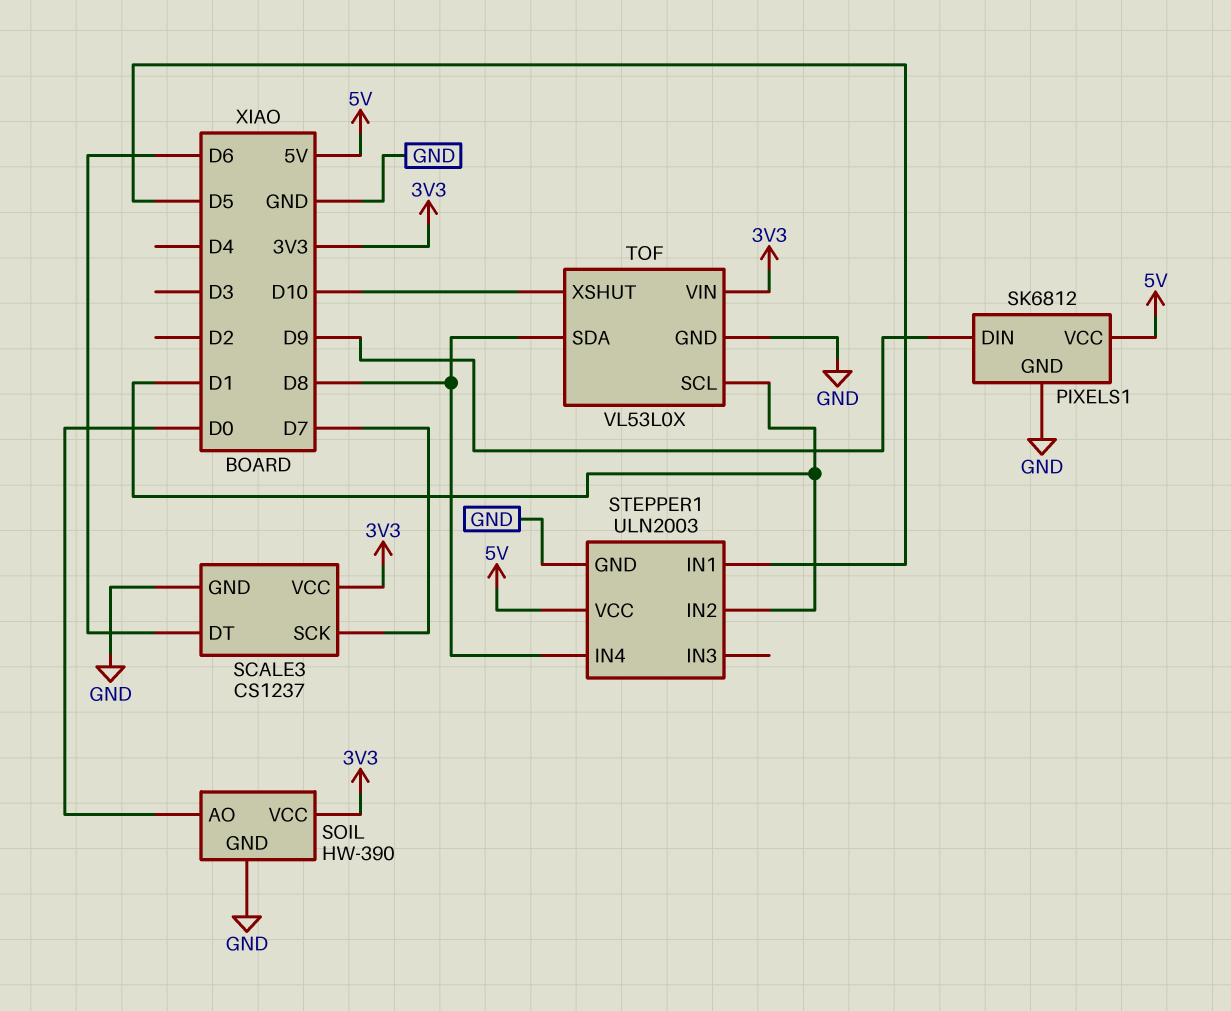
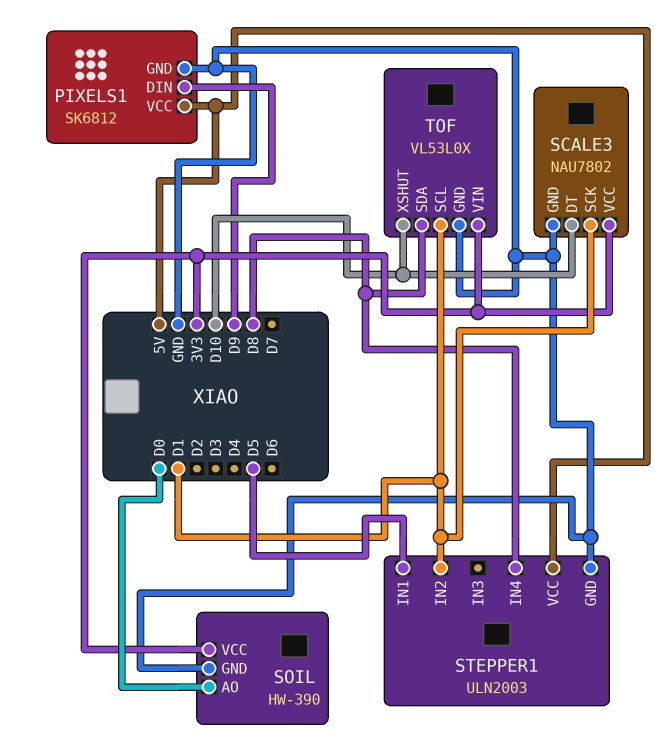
SCALE3: CS1237 -> NAU7802
SCALE3 pin DT: D6 -> D10
SCALE3 pin SCK: D7 -> D1

